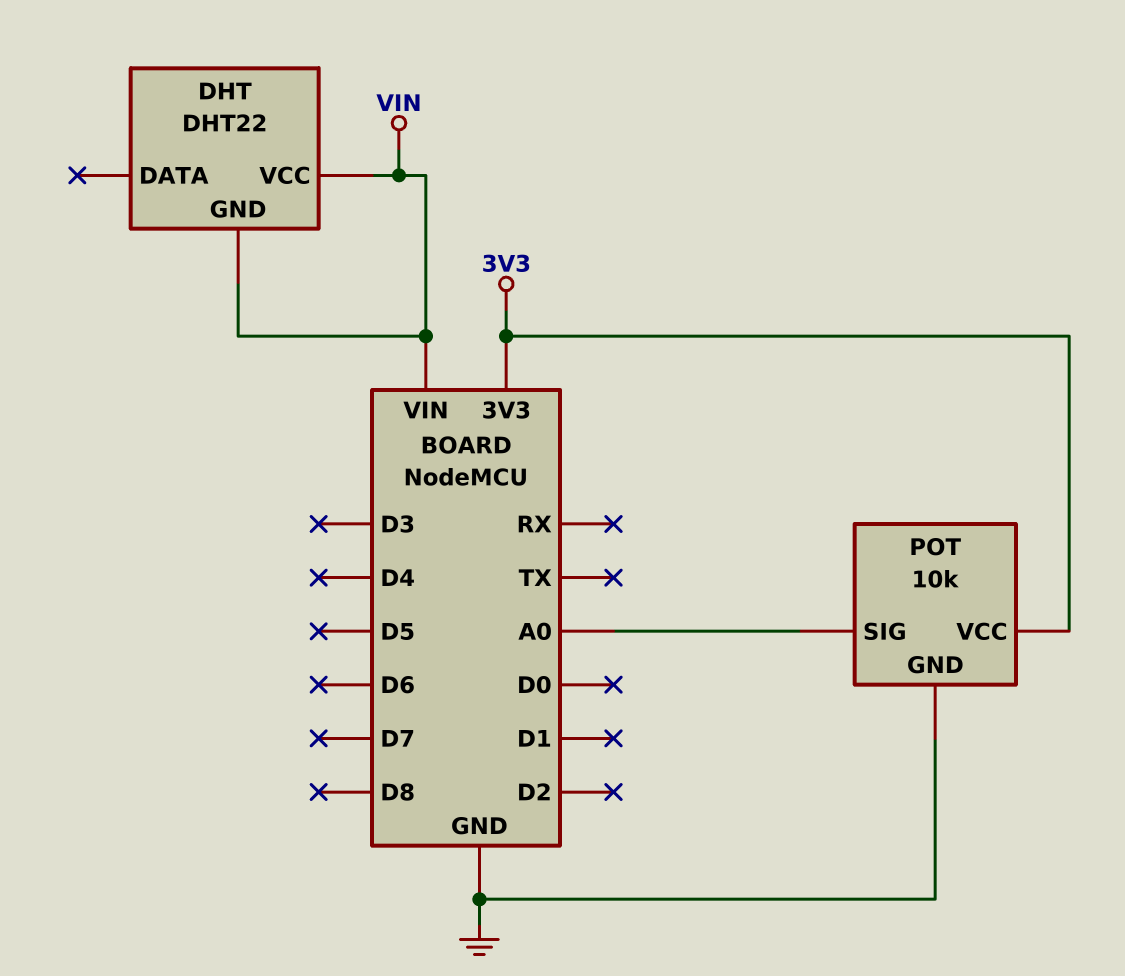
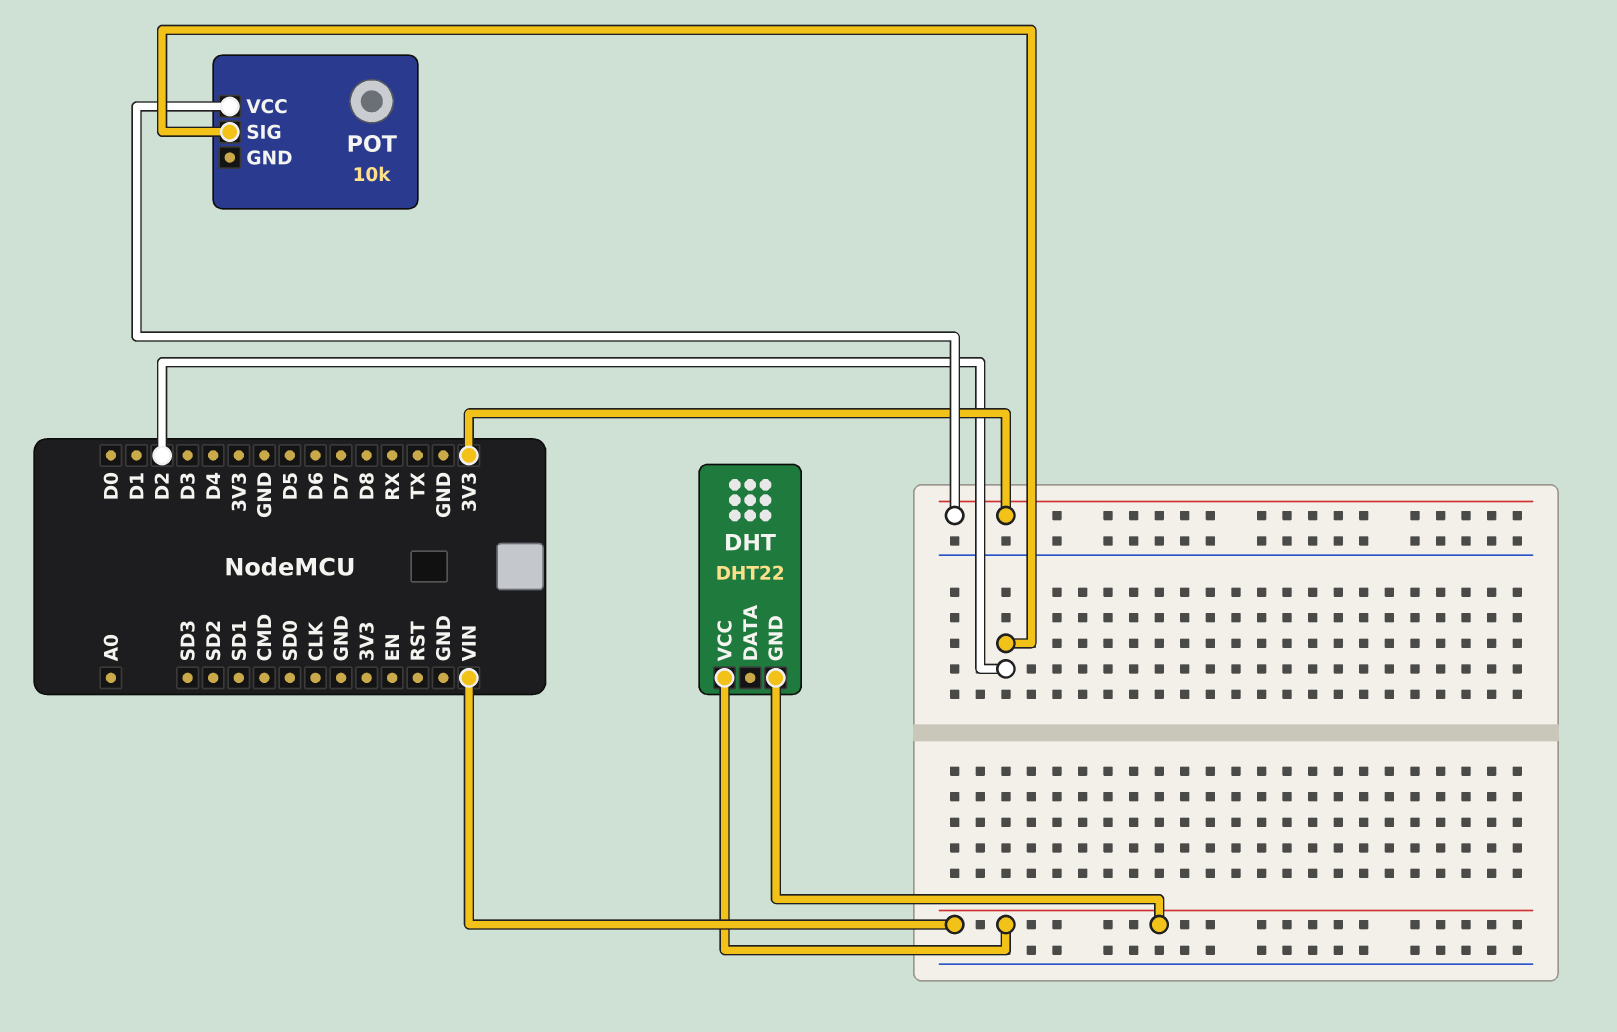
POT pin GND: GND -> none
POT pin SIG: A0 -> D2

